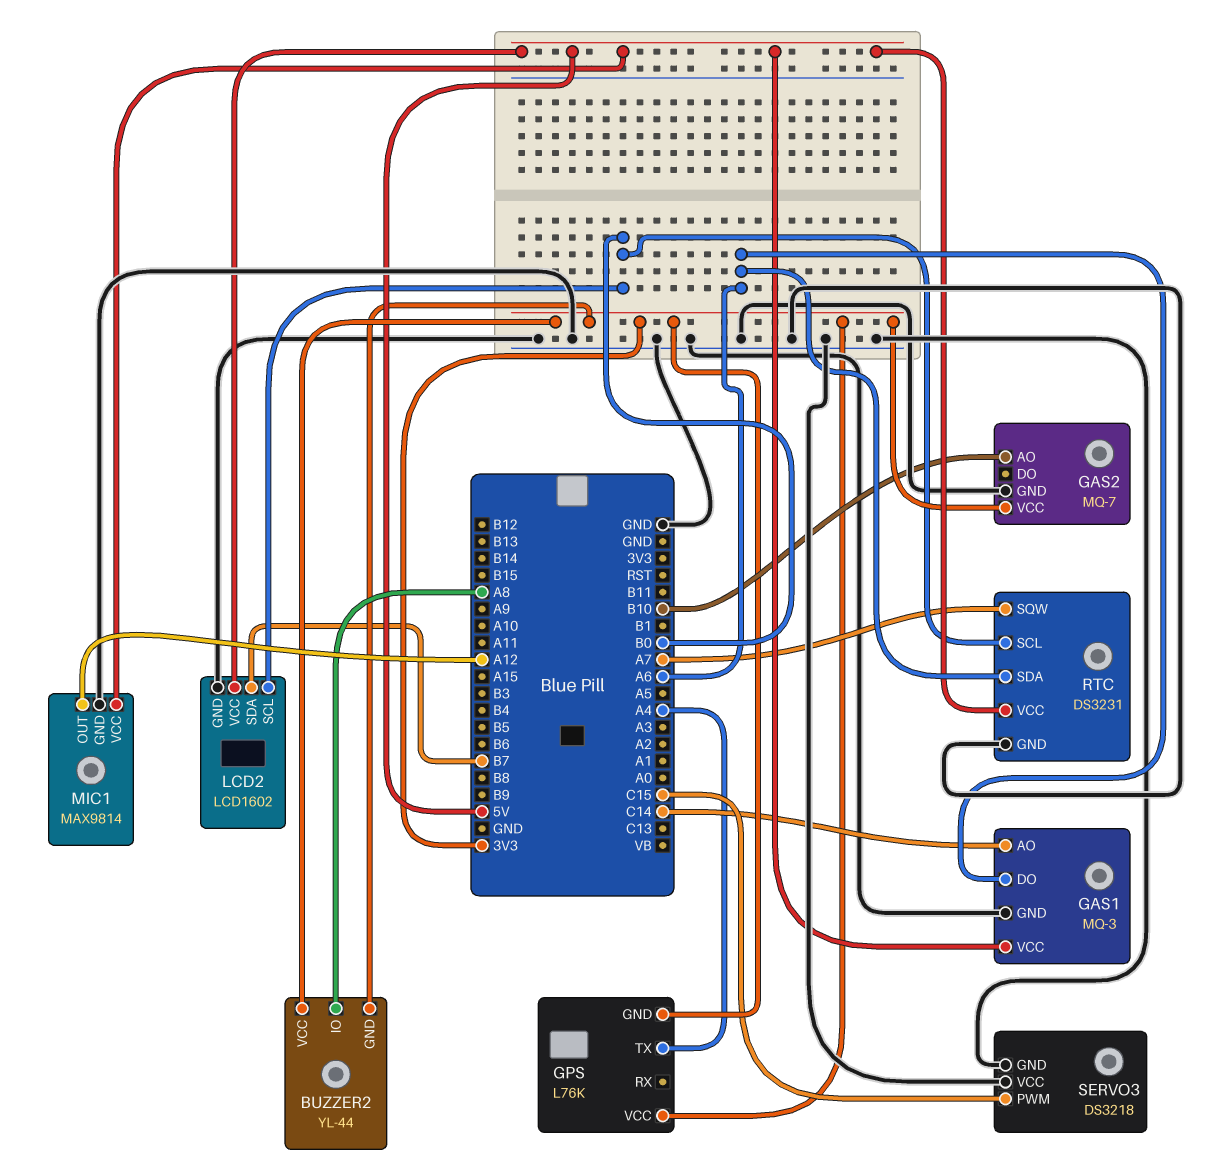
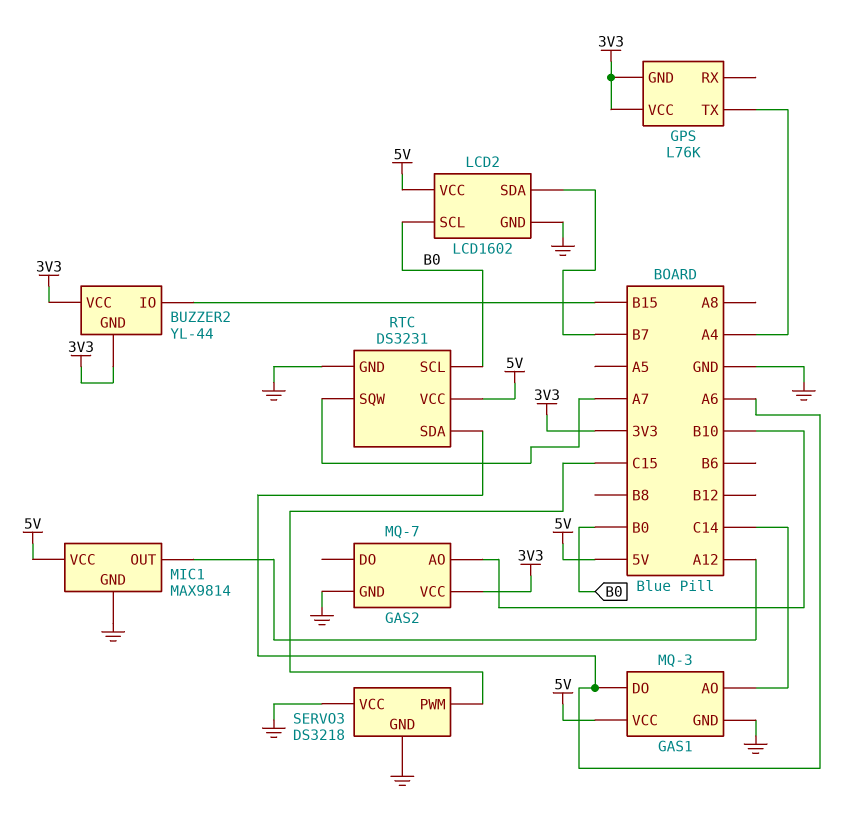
BUZZER2 pin IO: A8 -> B15

